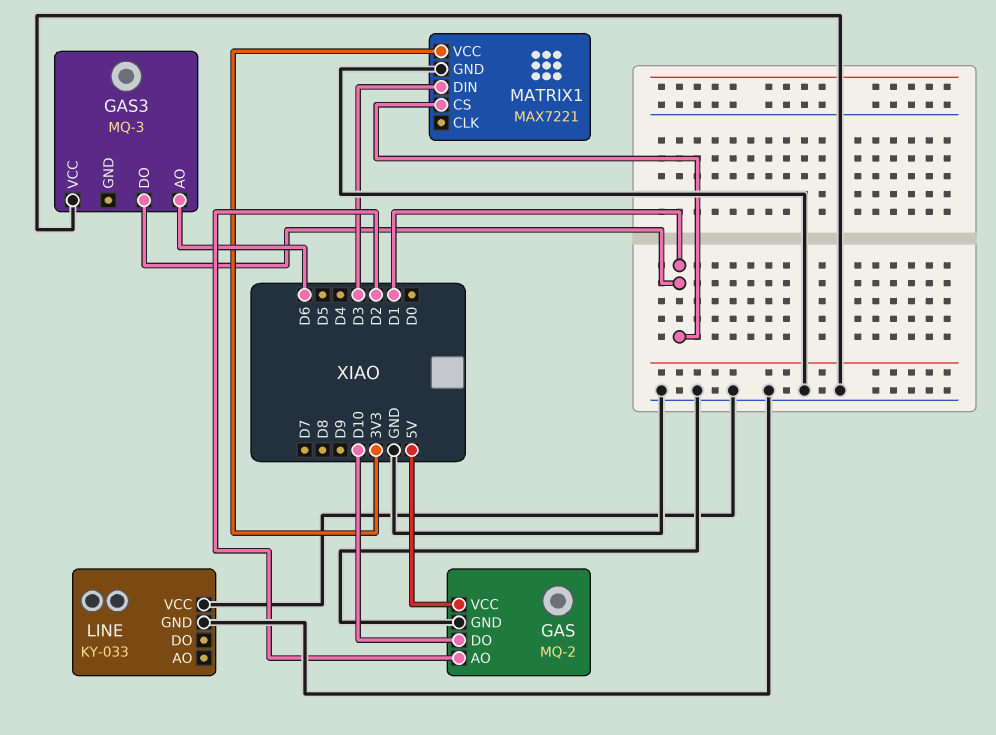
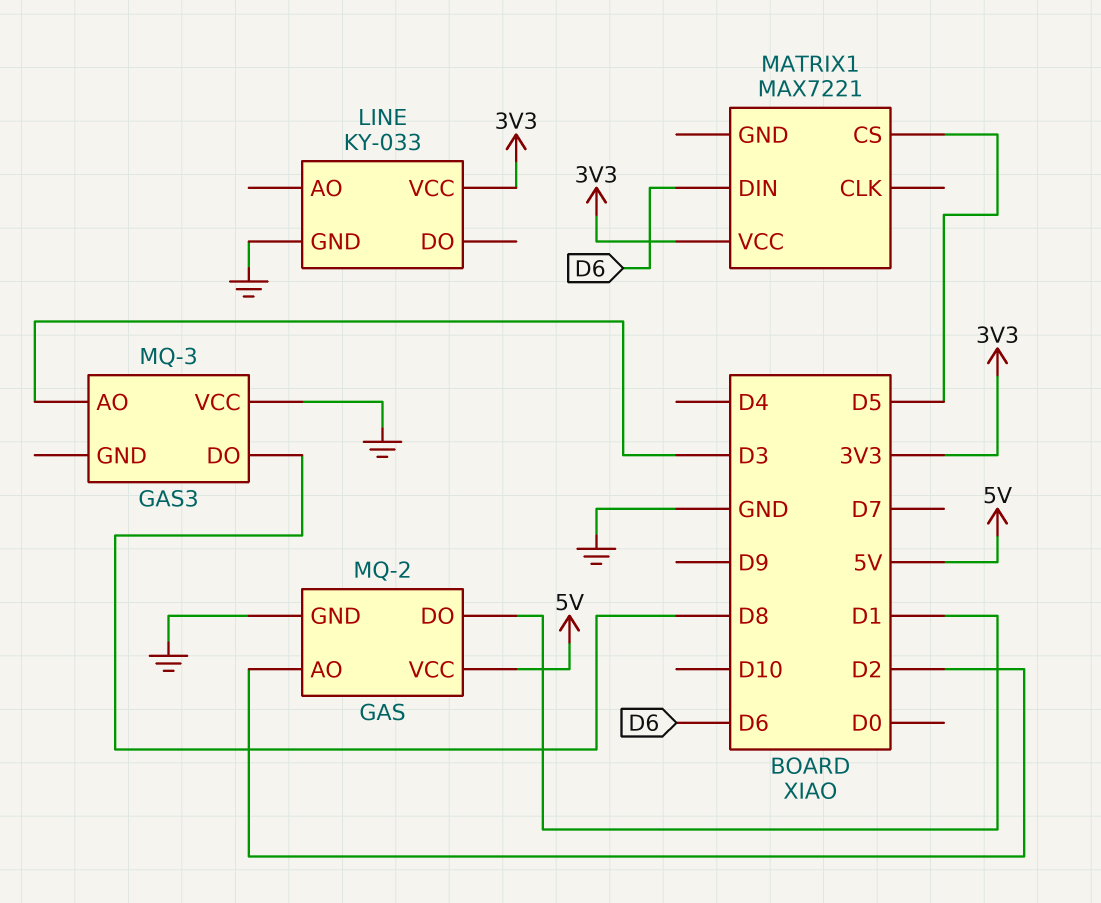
GAS pin DO: D10 -> D1
GAS3 pin AO: D6 -> D3
GAS3 pin DO: D1 -> D8
LINE pin VCC: GND -> 3V3
MATRIX1 pin CS: D1 -> D5
MATRIX1 pin DIN: D3 -> D6
MATRIX1 pin GND: GND -> none

